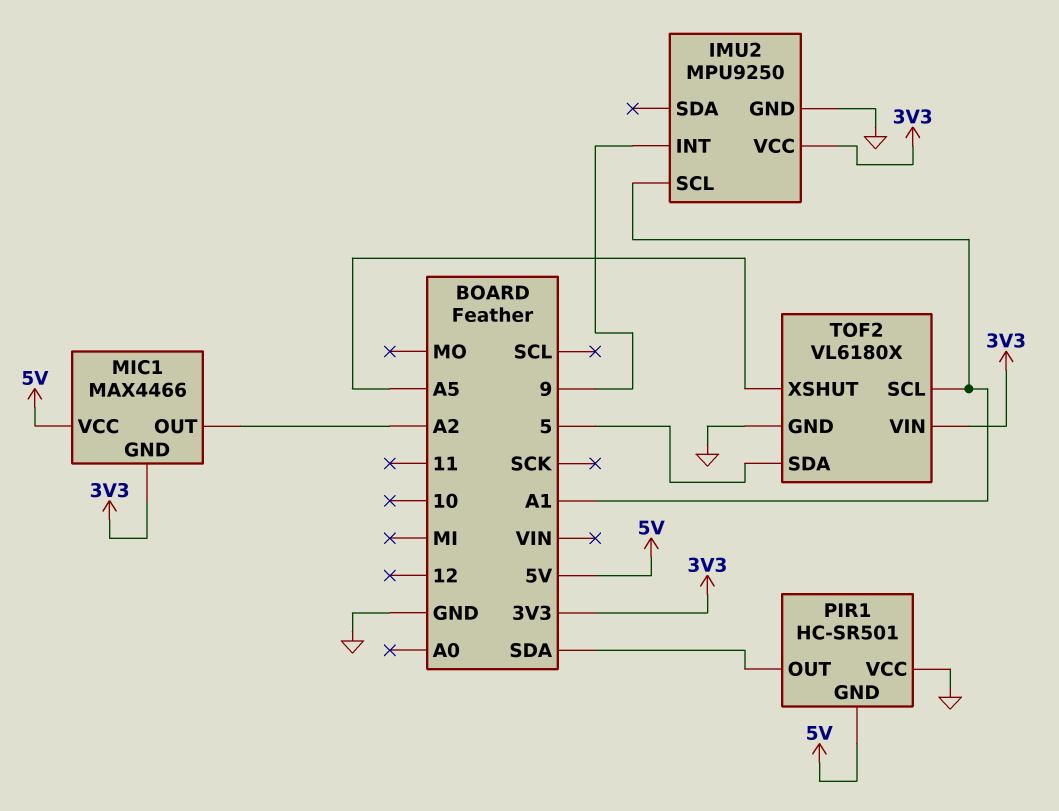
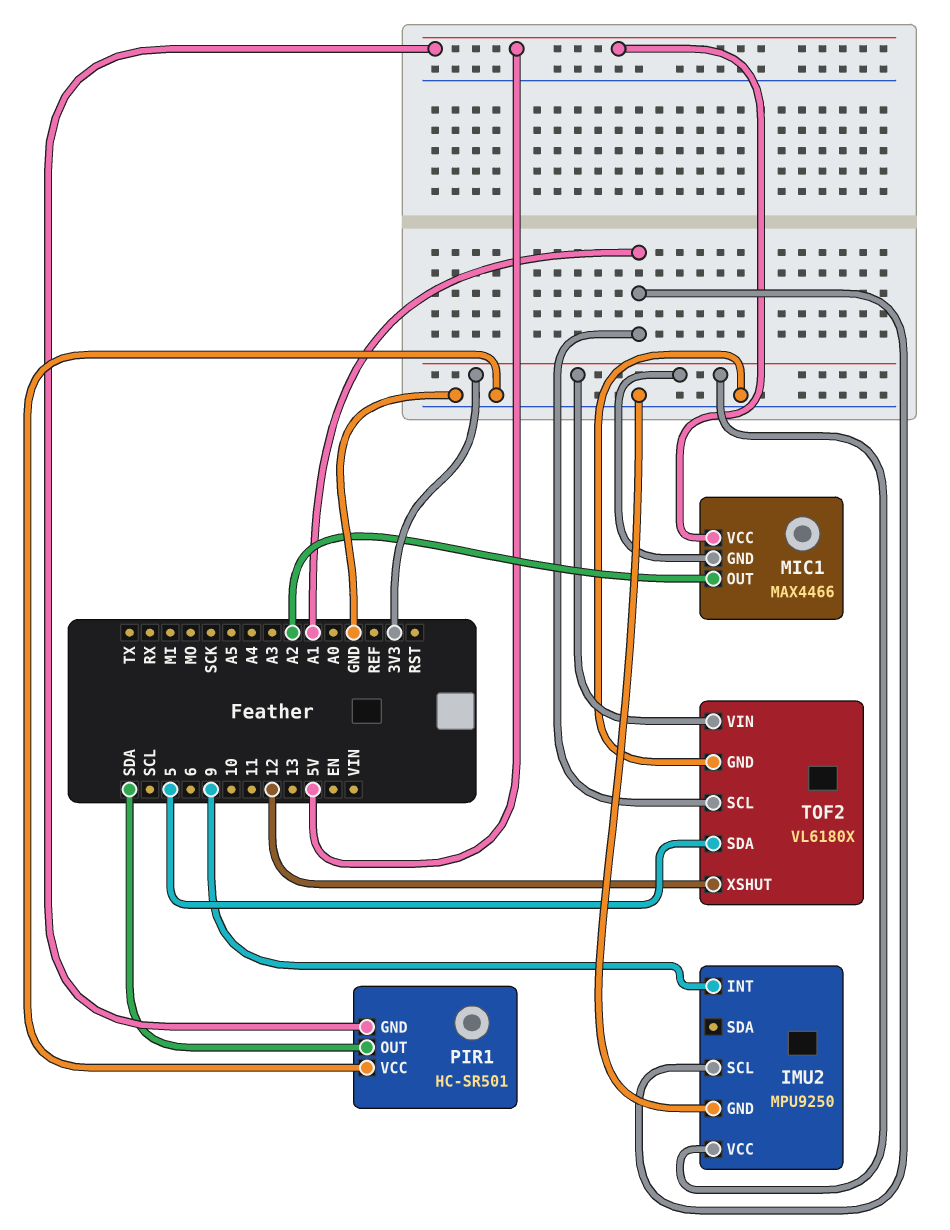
TOF2 pin XSHUT: A5 -> 12

